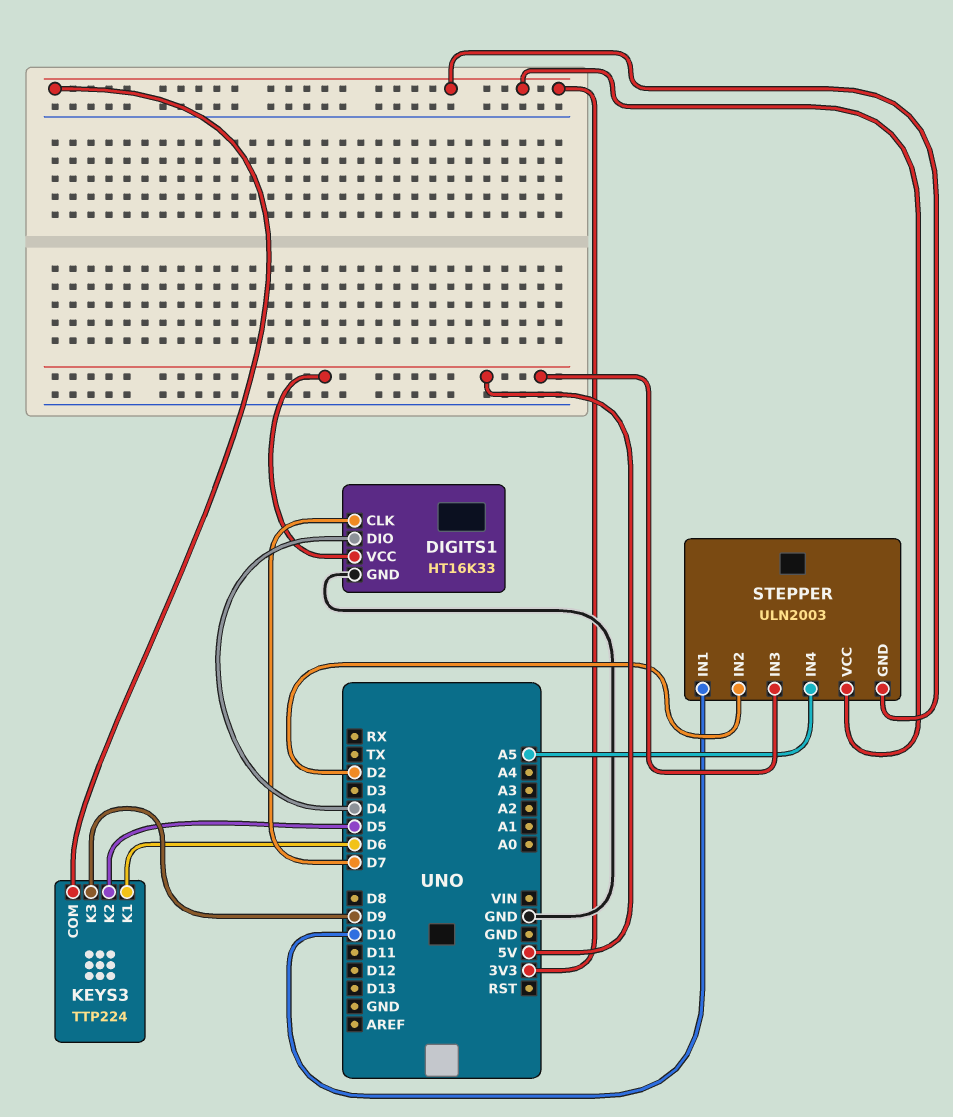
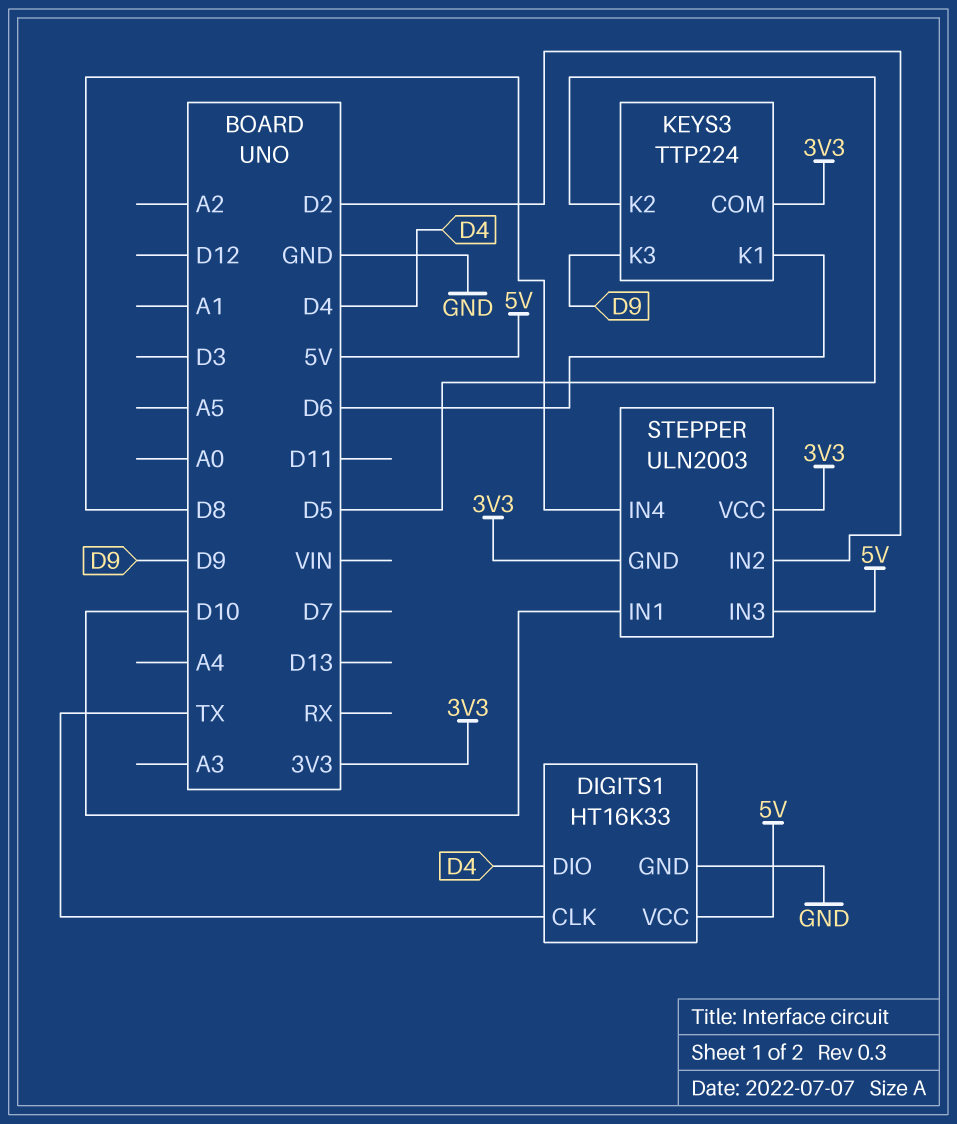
DIGITS1 pin CLK: D7 -> TX
STEPPER pin IN4: A5 -> D8

